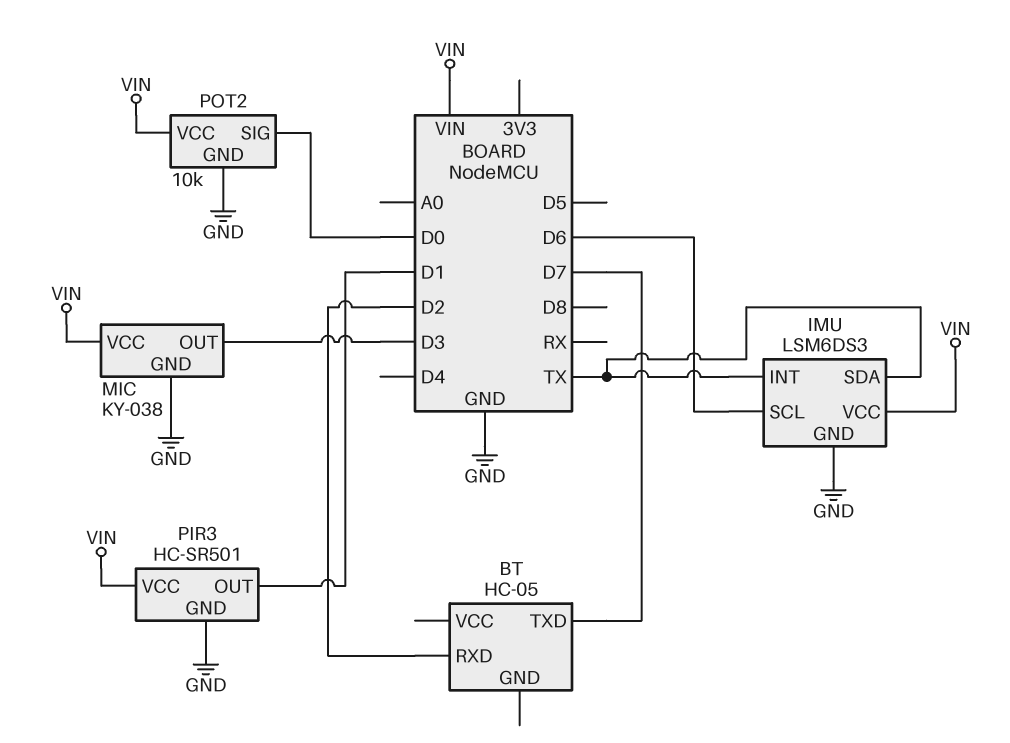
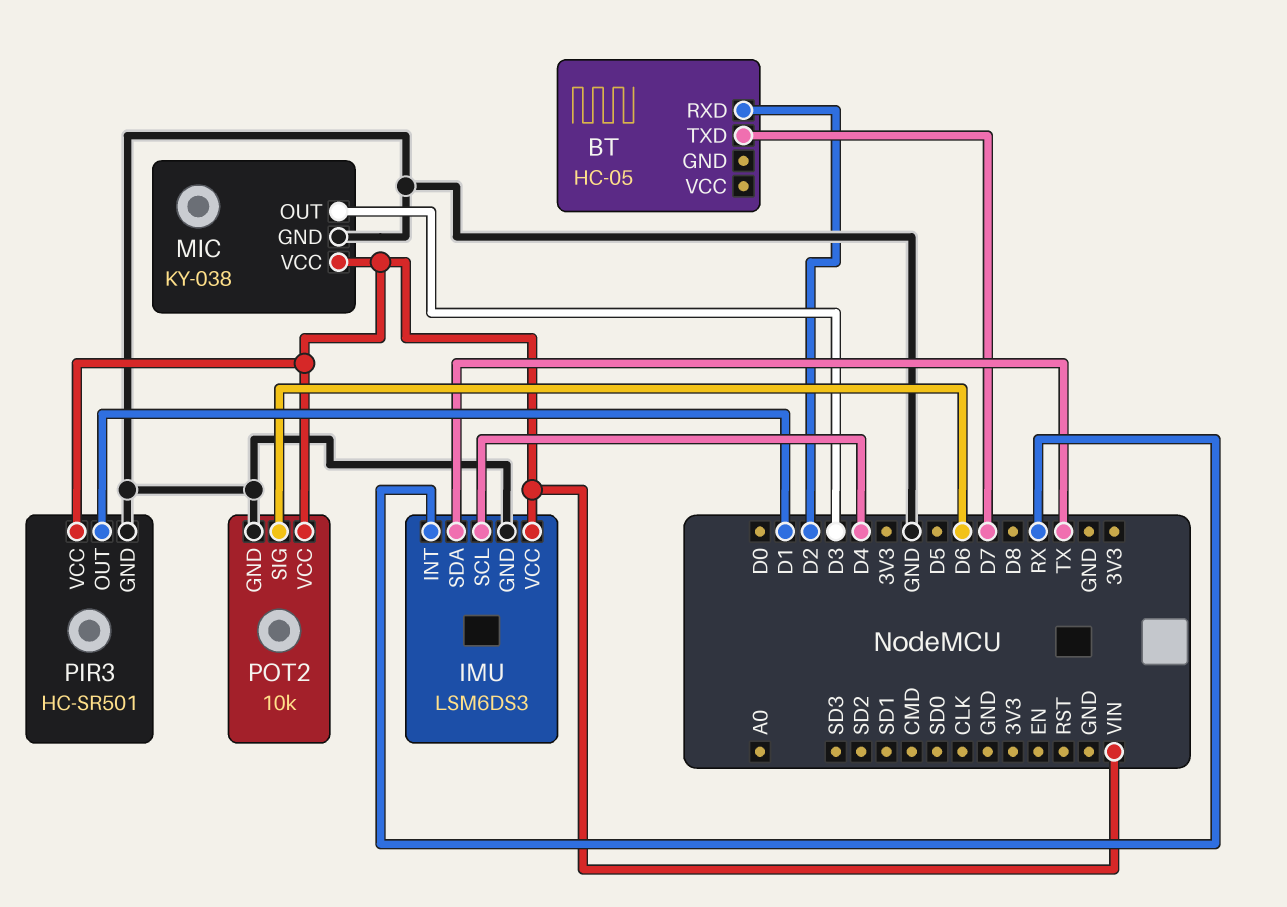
IMU pin INT: TX -> RX
IMU pin SCL: D6 -> D4
POT2 pin SIG: D0 -> D6

